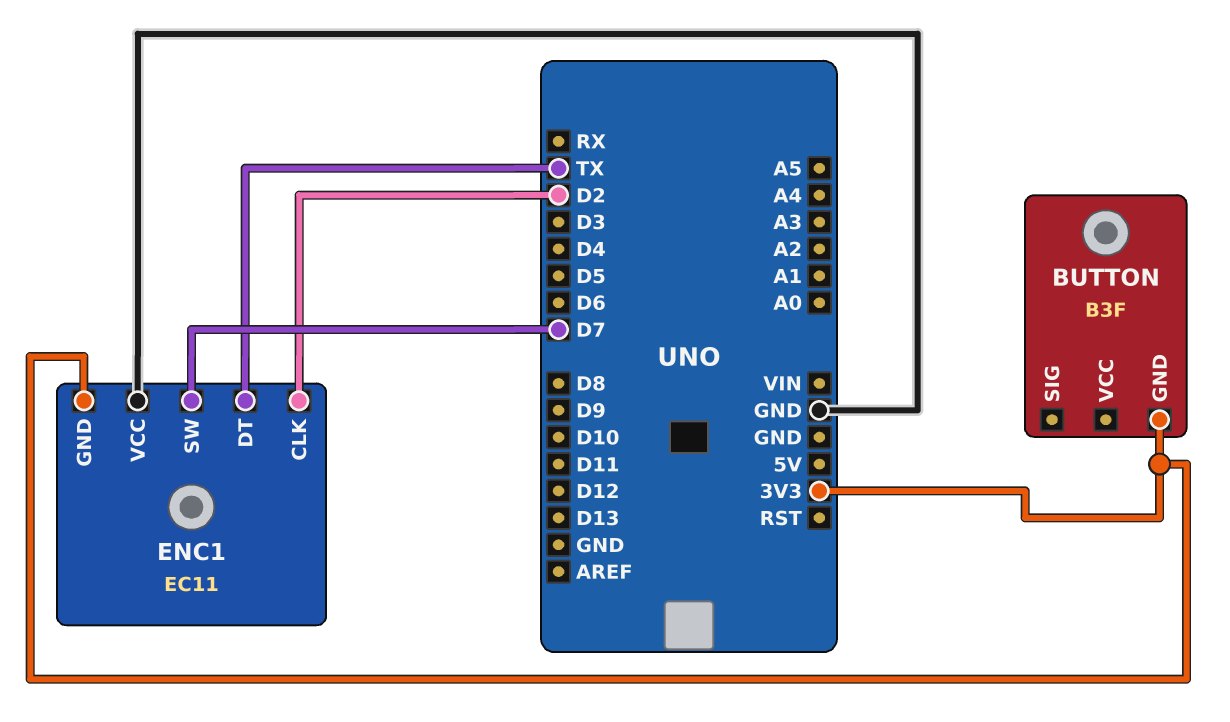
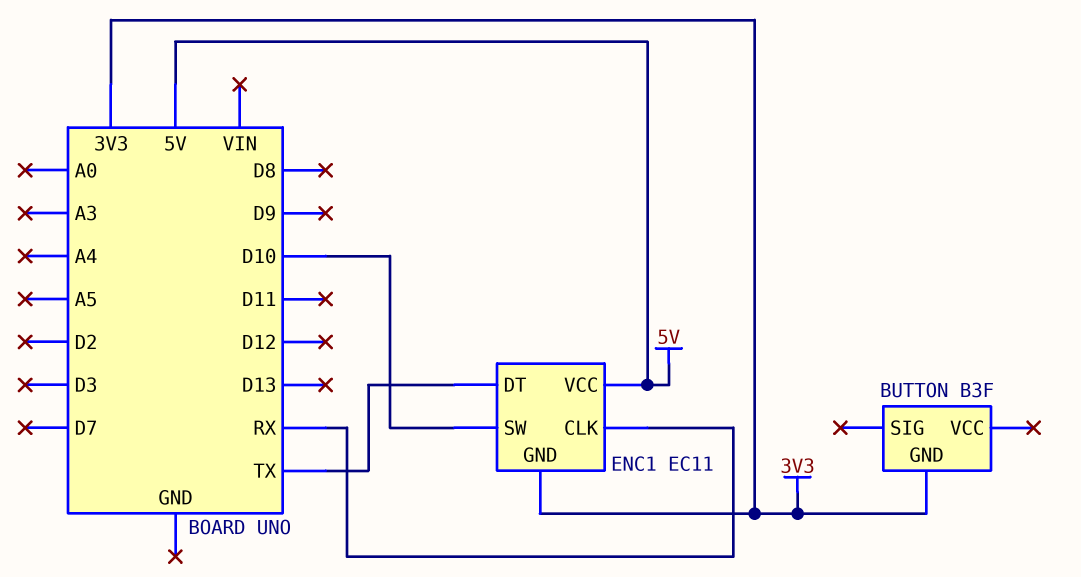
ENC1 pin CLK: D2 -> RX
ENC1 pin SW: D7 -> D10
ENC1 pin VCC: GND -> 5V

